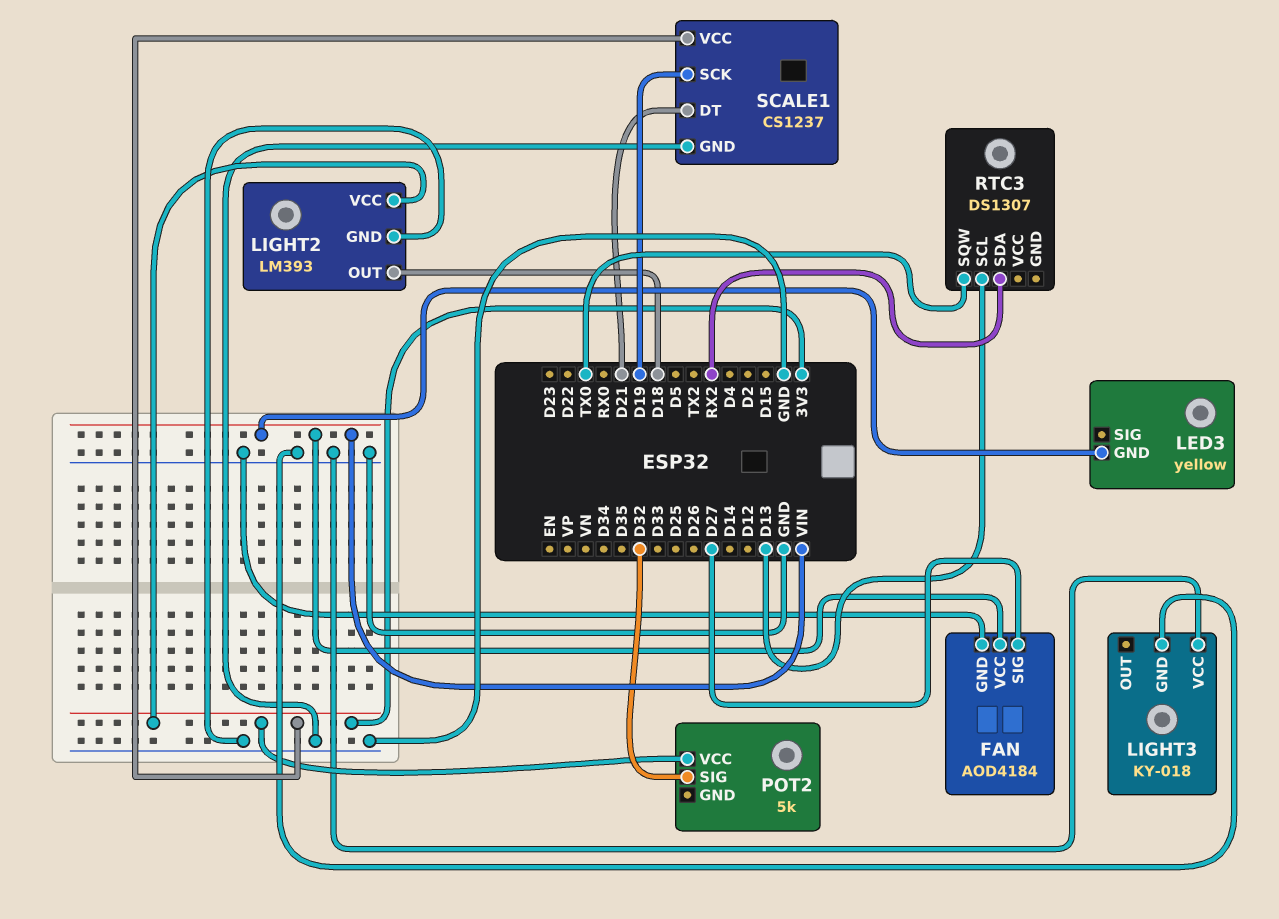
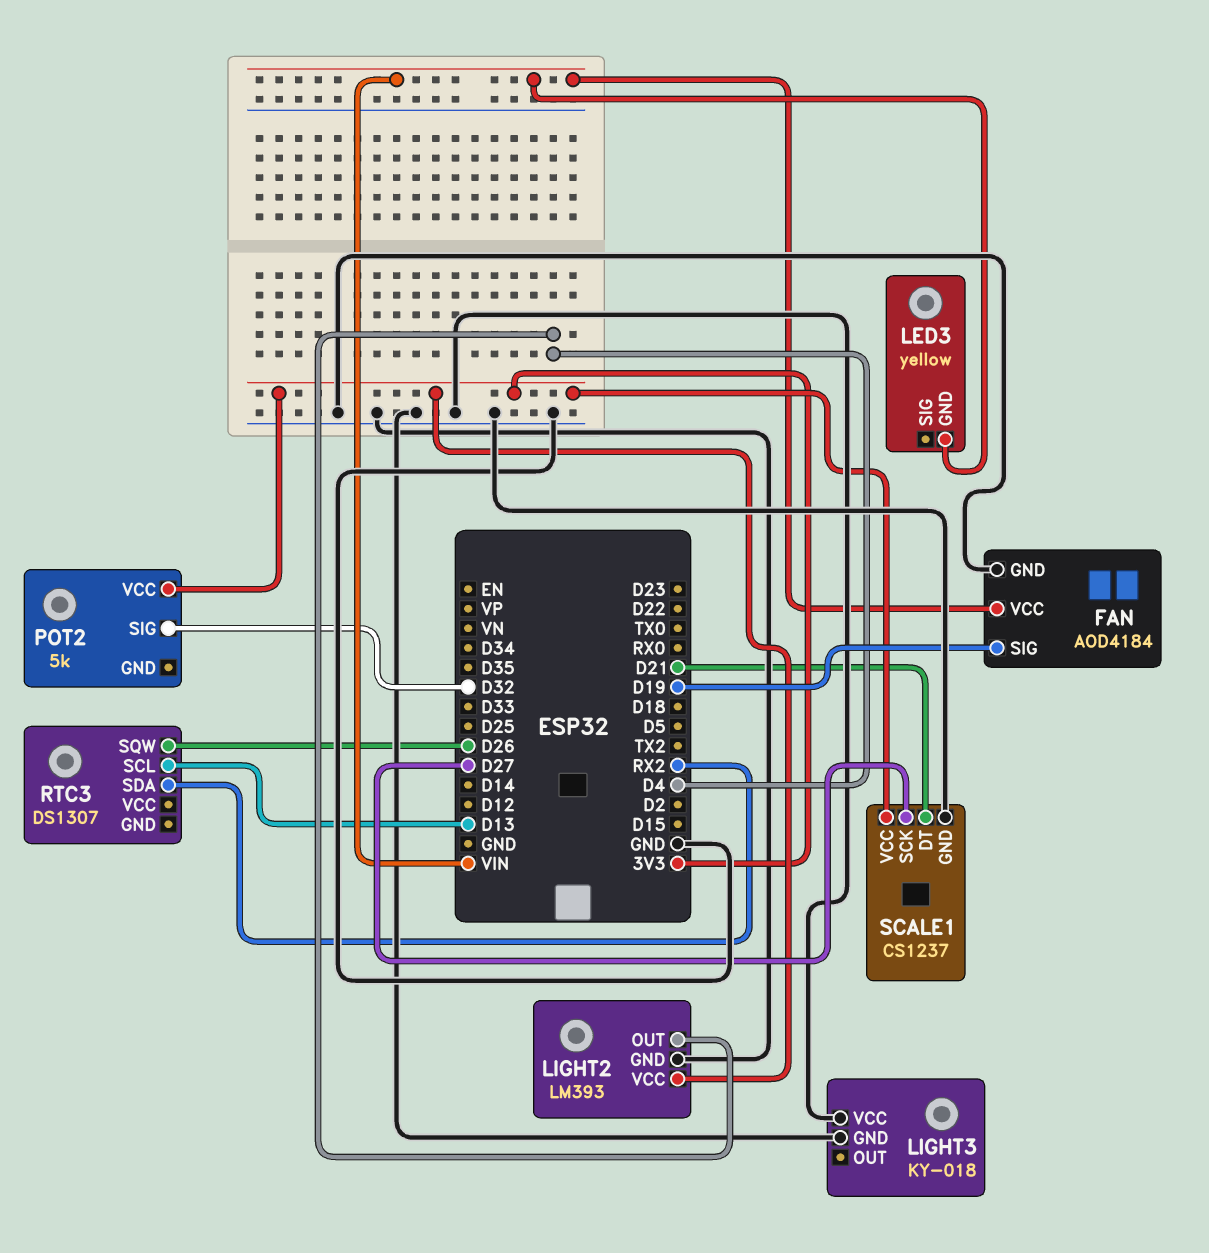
FAN pin SIG: D27 -> D19
LIGHT2 pin OUT: D18 -> D4
RTC3 pin SQW: TX0 -> D26
SCALE1 pin SCK: D19 -> D27

